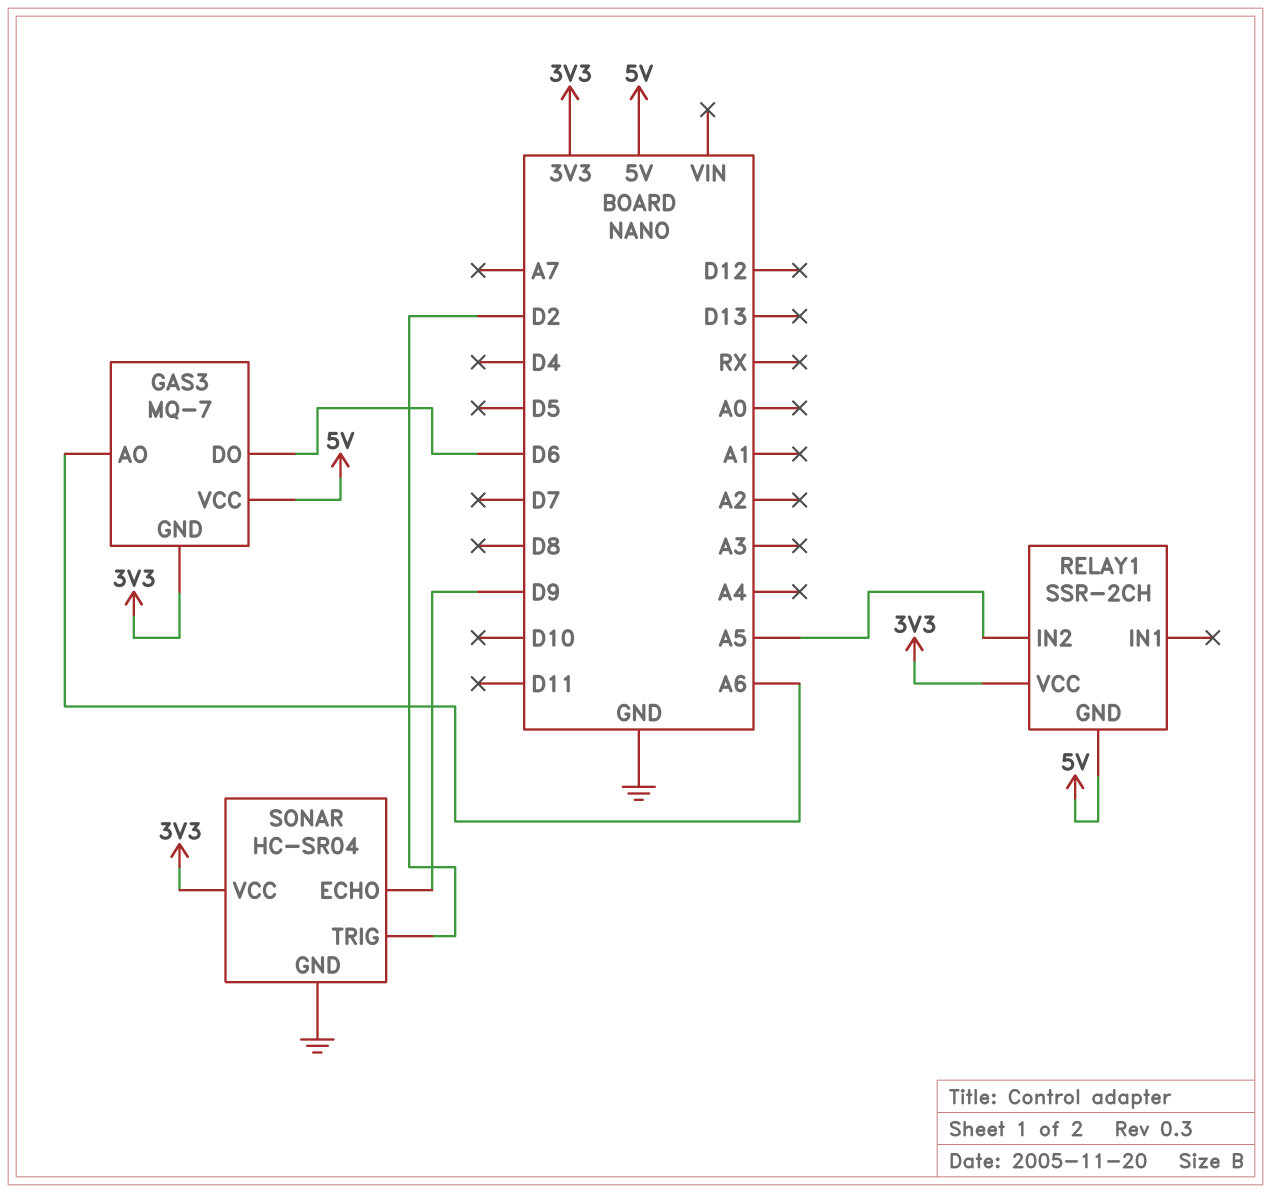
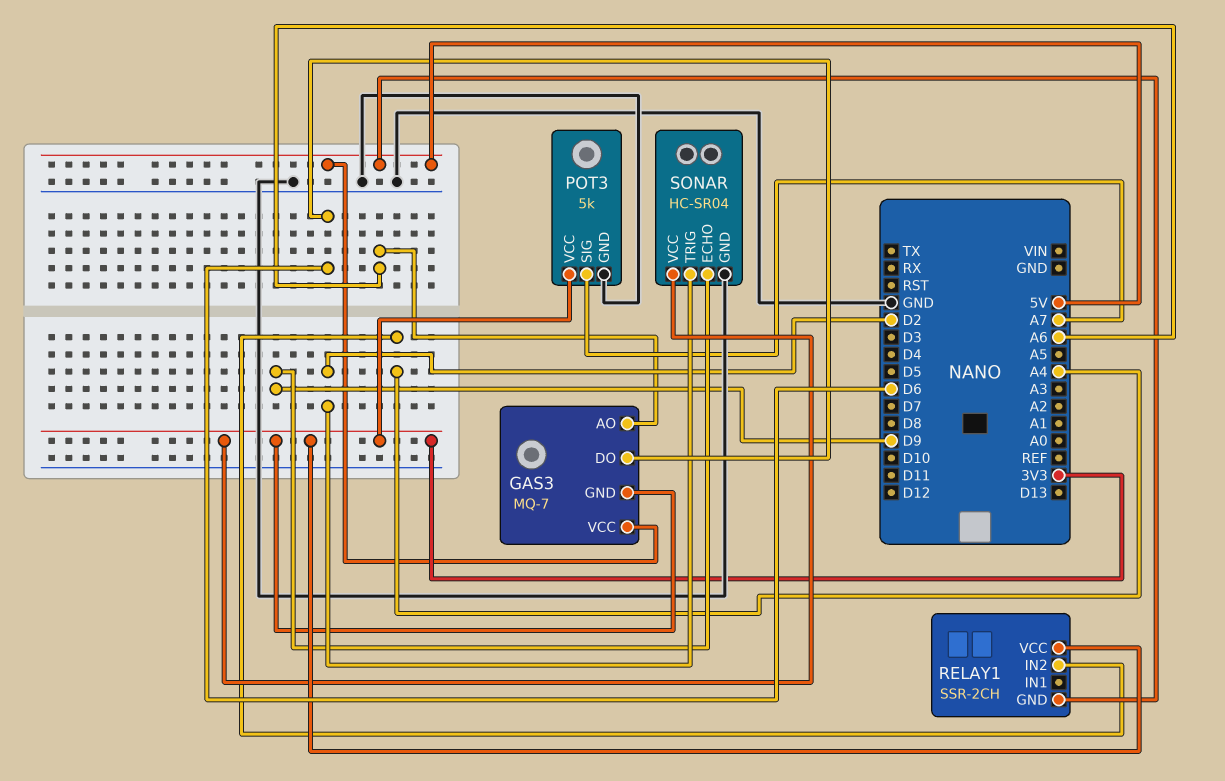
POT3: none -> 5k
POT3 pin GND: none -> GND
POT3 pin SIG: none -> A7
POT3 pin VCC: none -> 3V3
RELAY1 pin IN2: A5 -> A4

